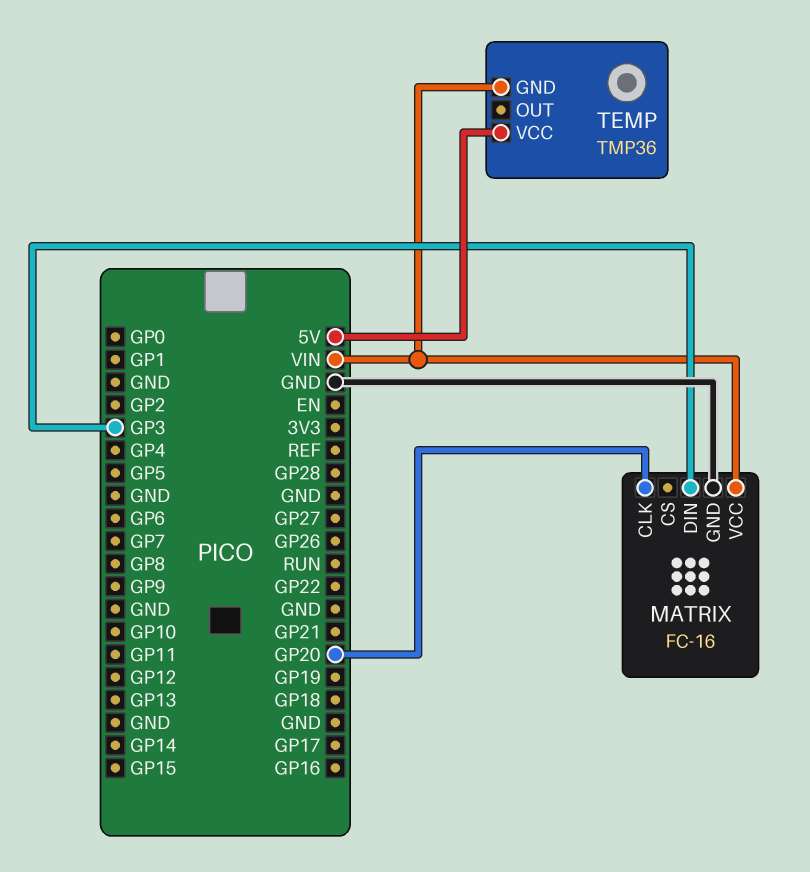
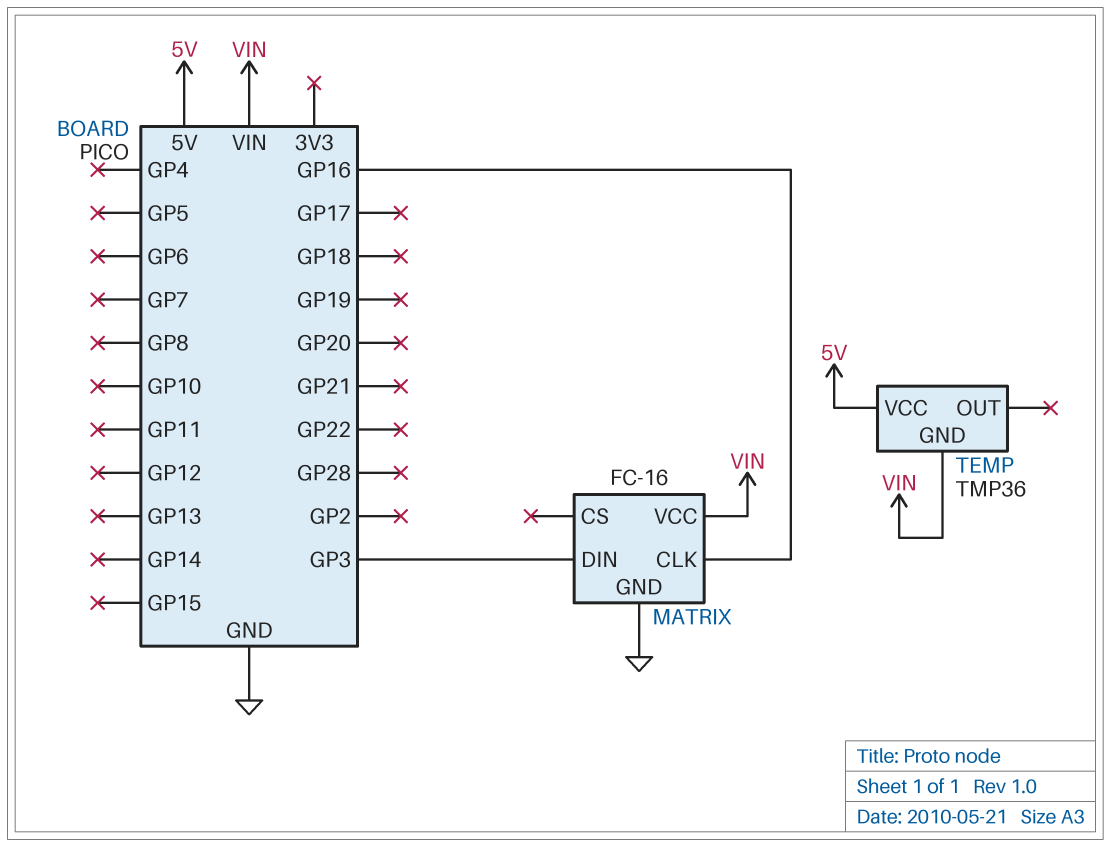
MATRIX pin CLK: GP20 -> GP16

